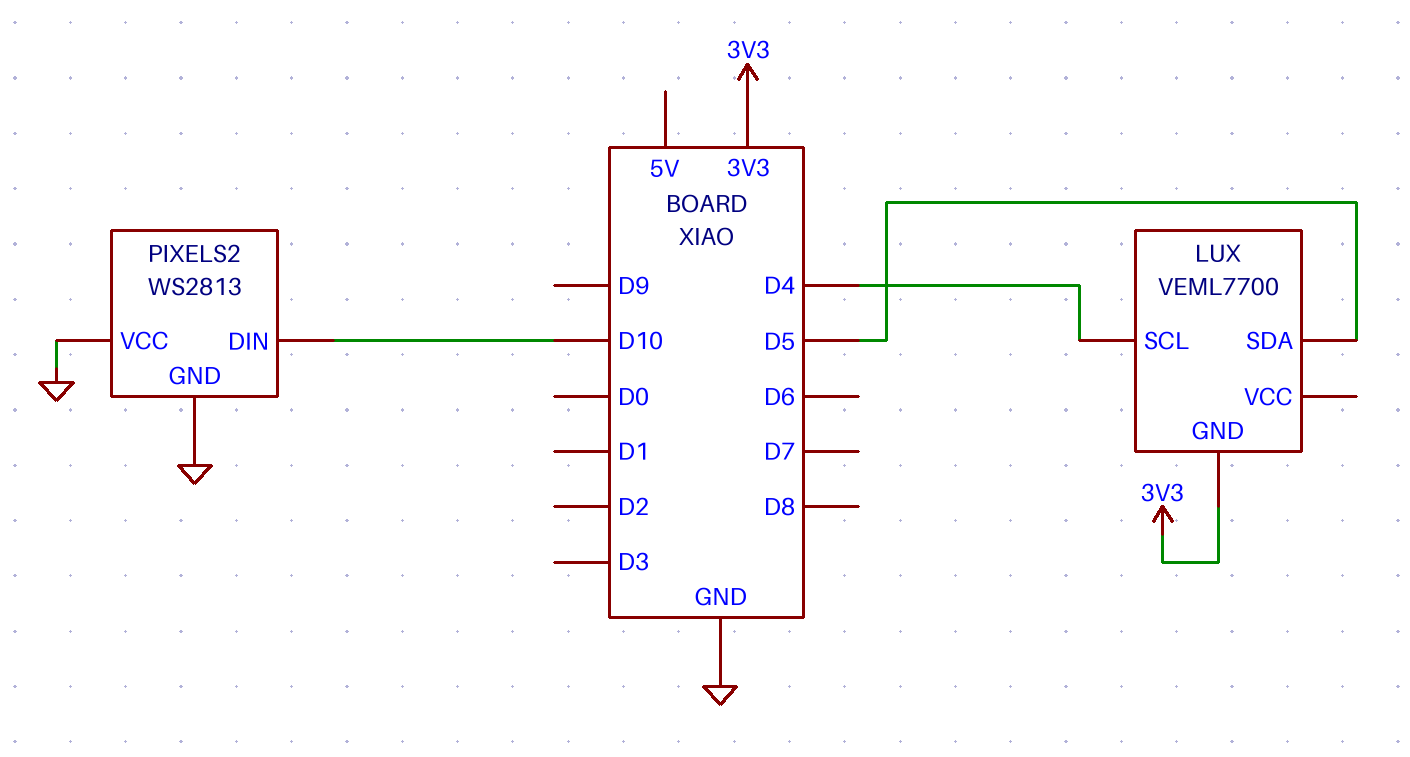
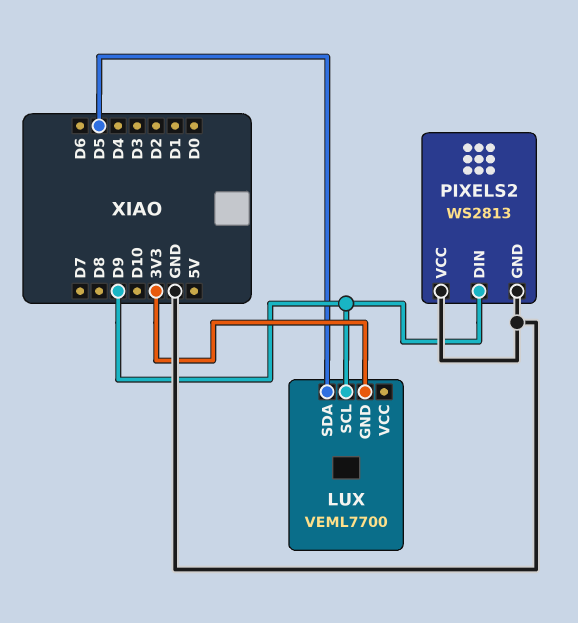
LUX pin SCL: D4 -> D9
PIXELS2 pin DIN: D10 -> D9

